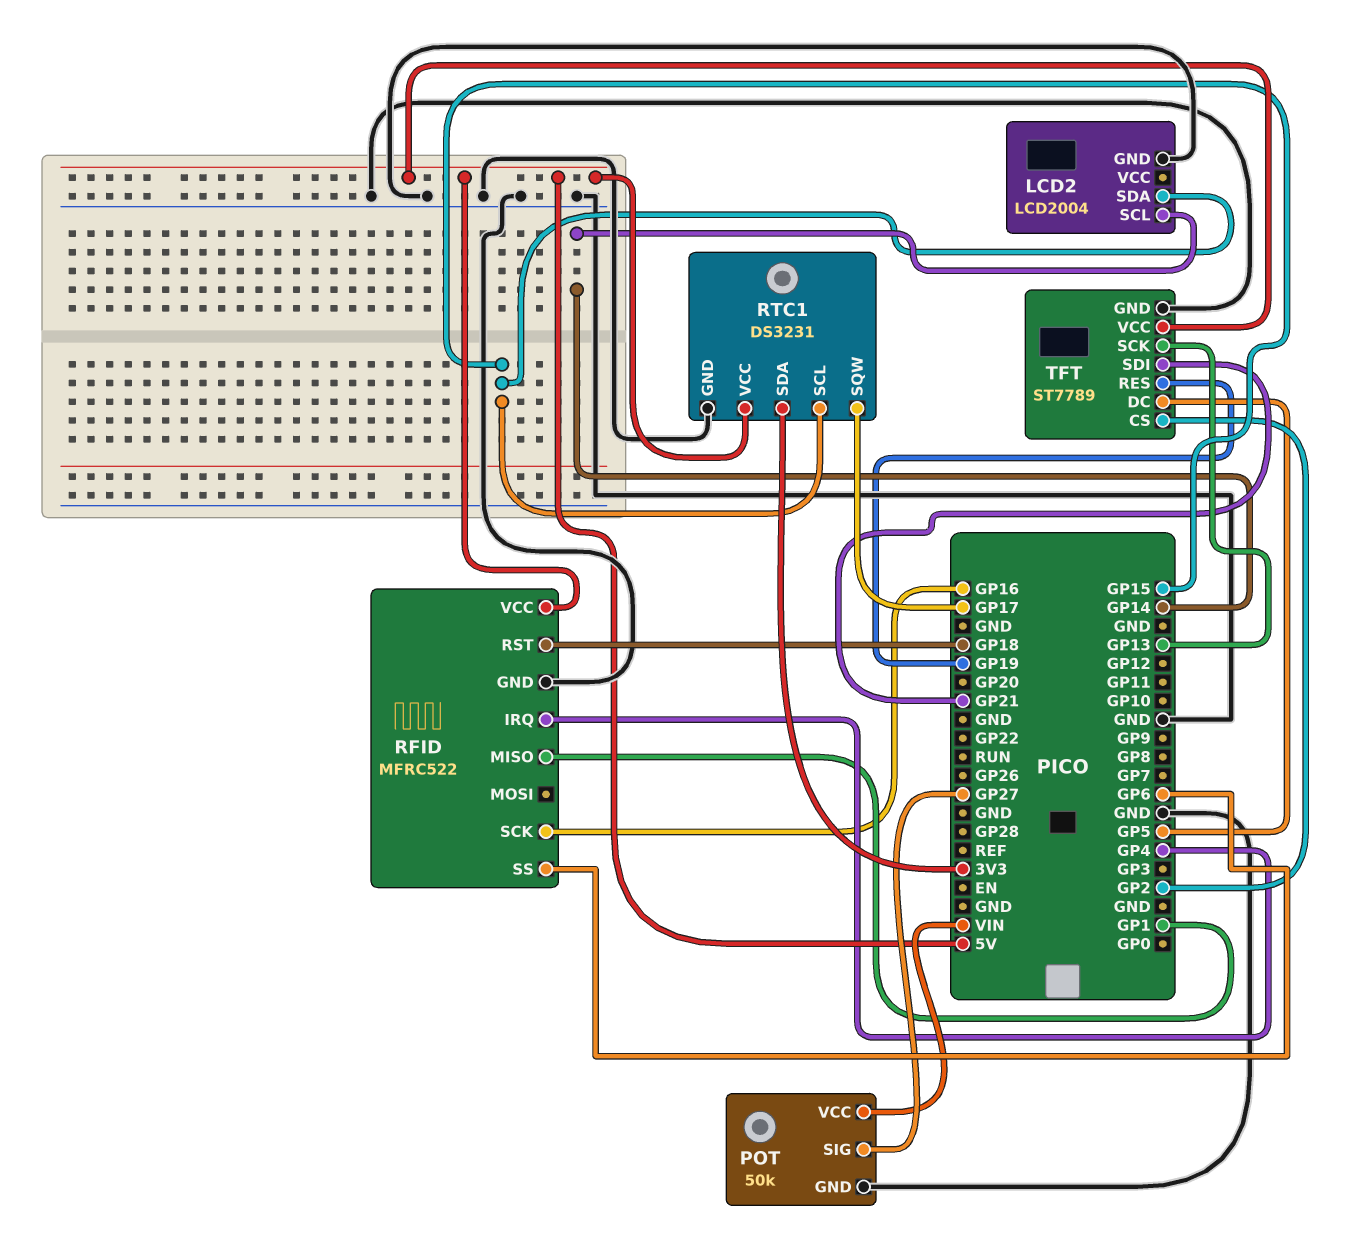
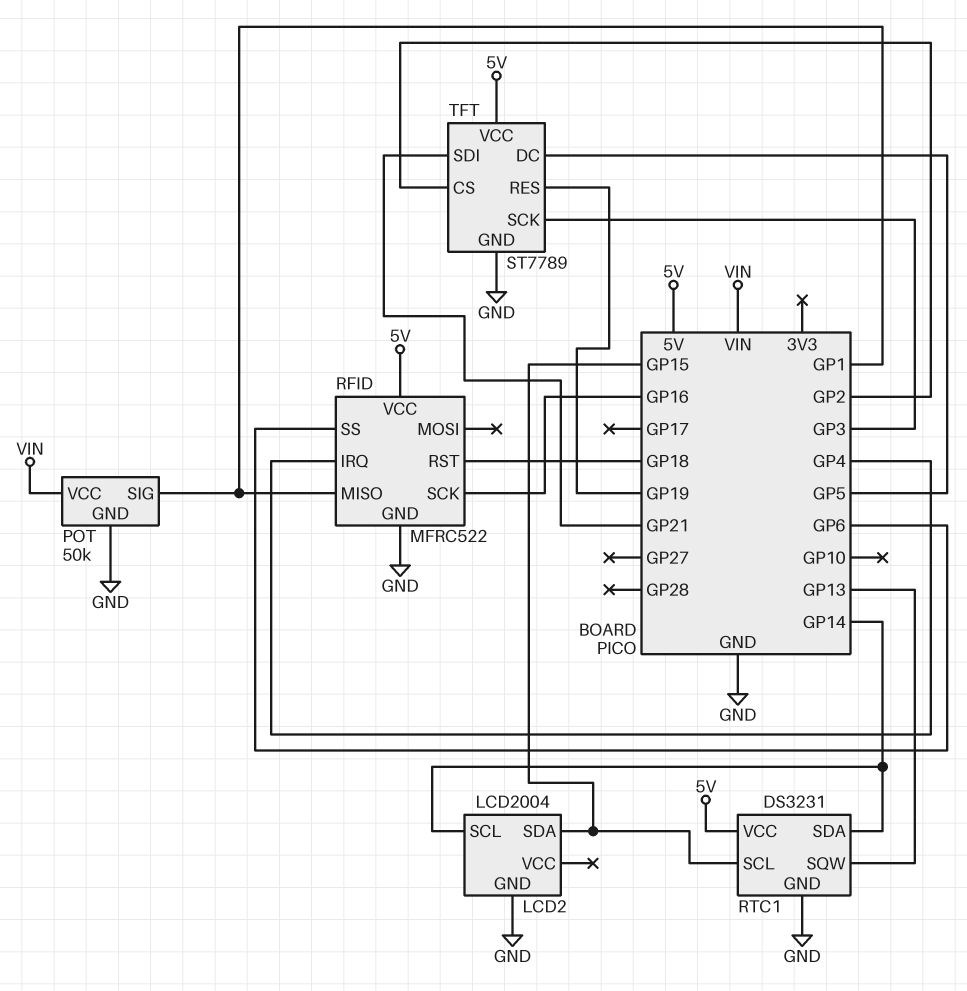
POT pin SIG: GP27 -> GP1
RTC1 pin SDA: 3V3 -> GP14
RTC1 pin SQW: GP17 -> GP13
TFT pin SCK: GP13 -> GP3

